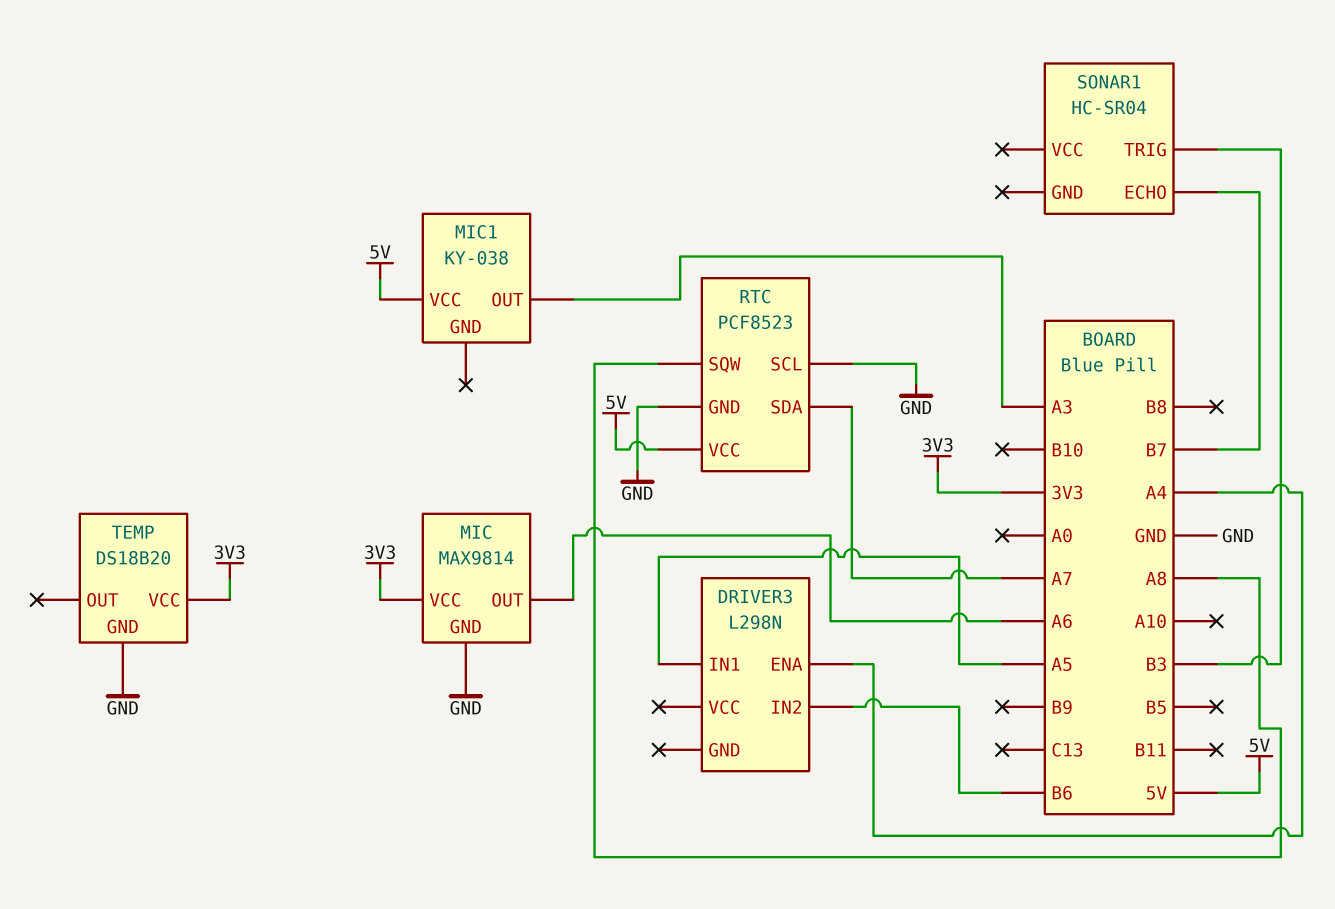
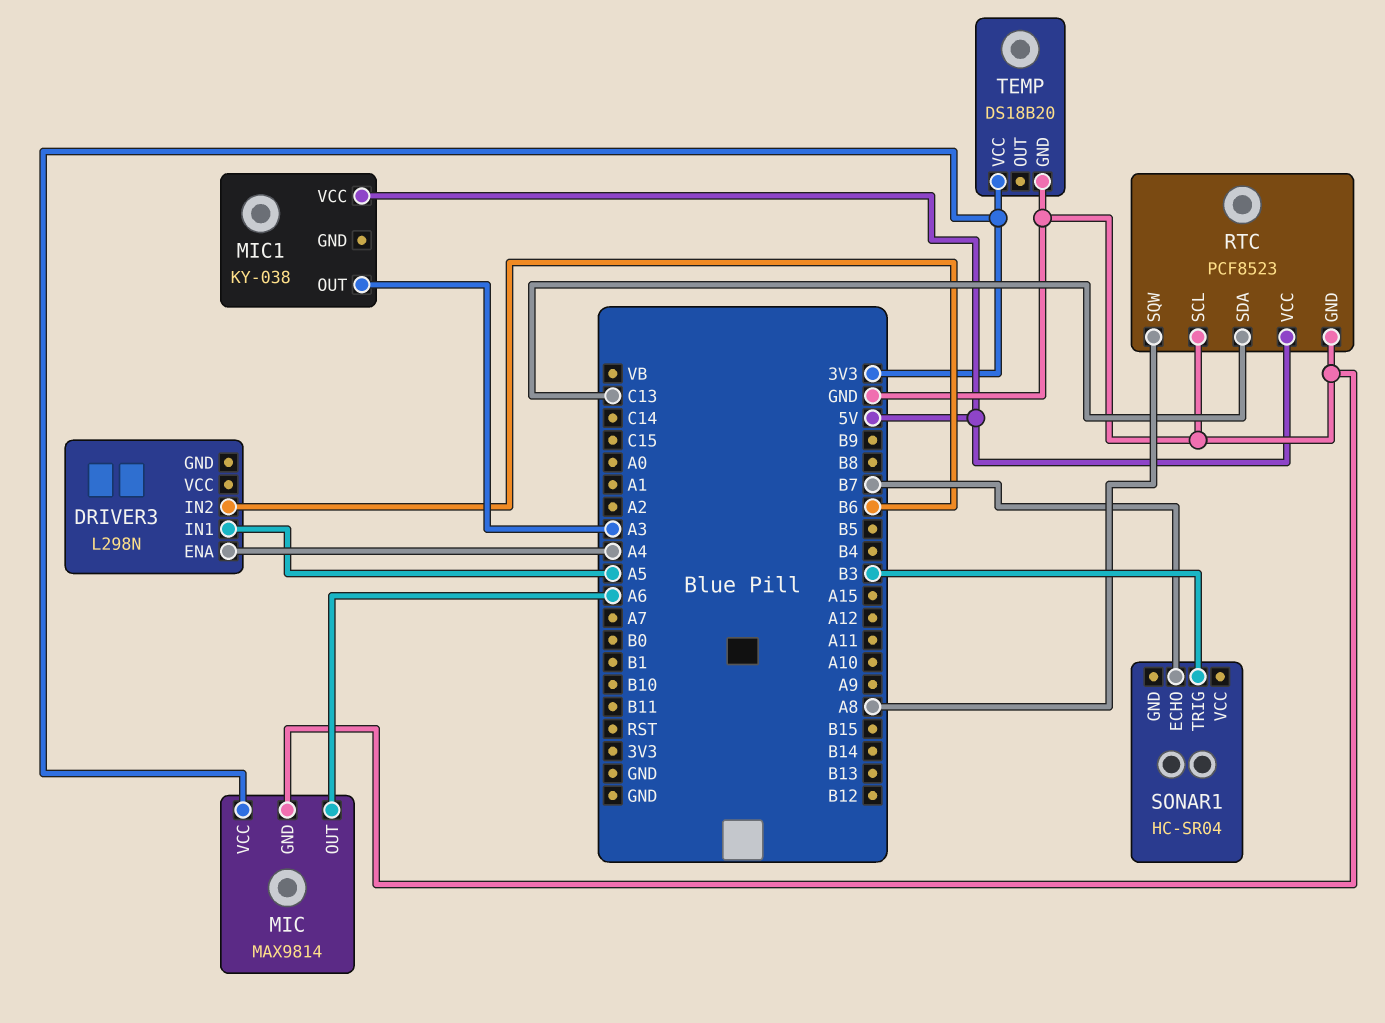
RTC pin SDA: A7 -> C13

